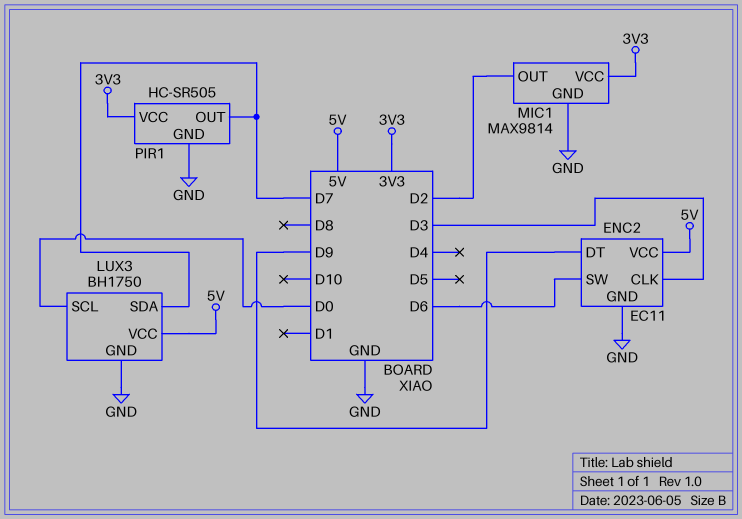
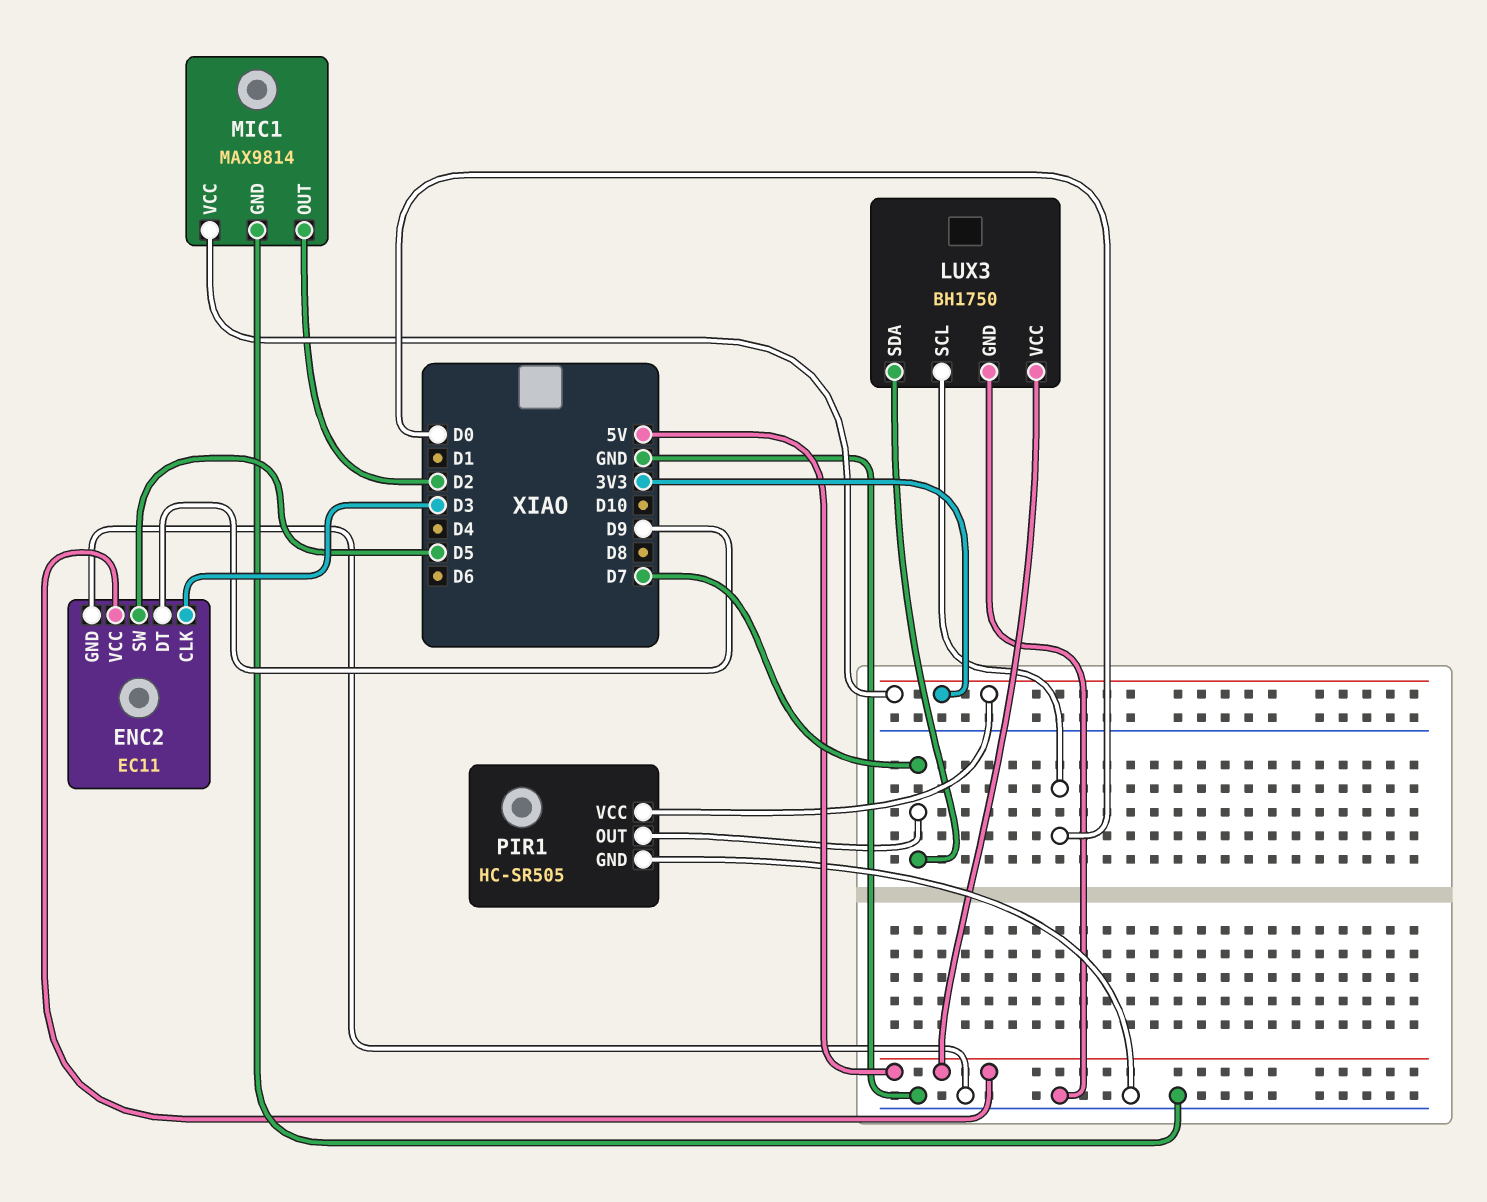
ENC2 pin SW: D6 -> D5

